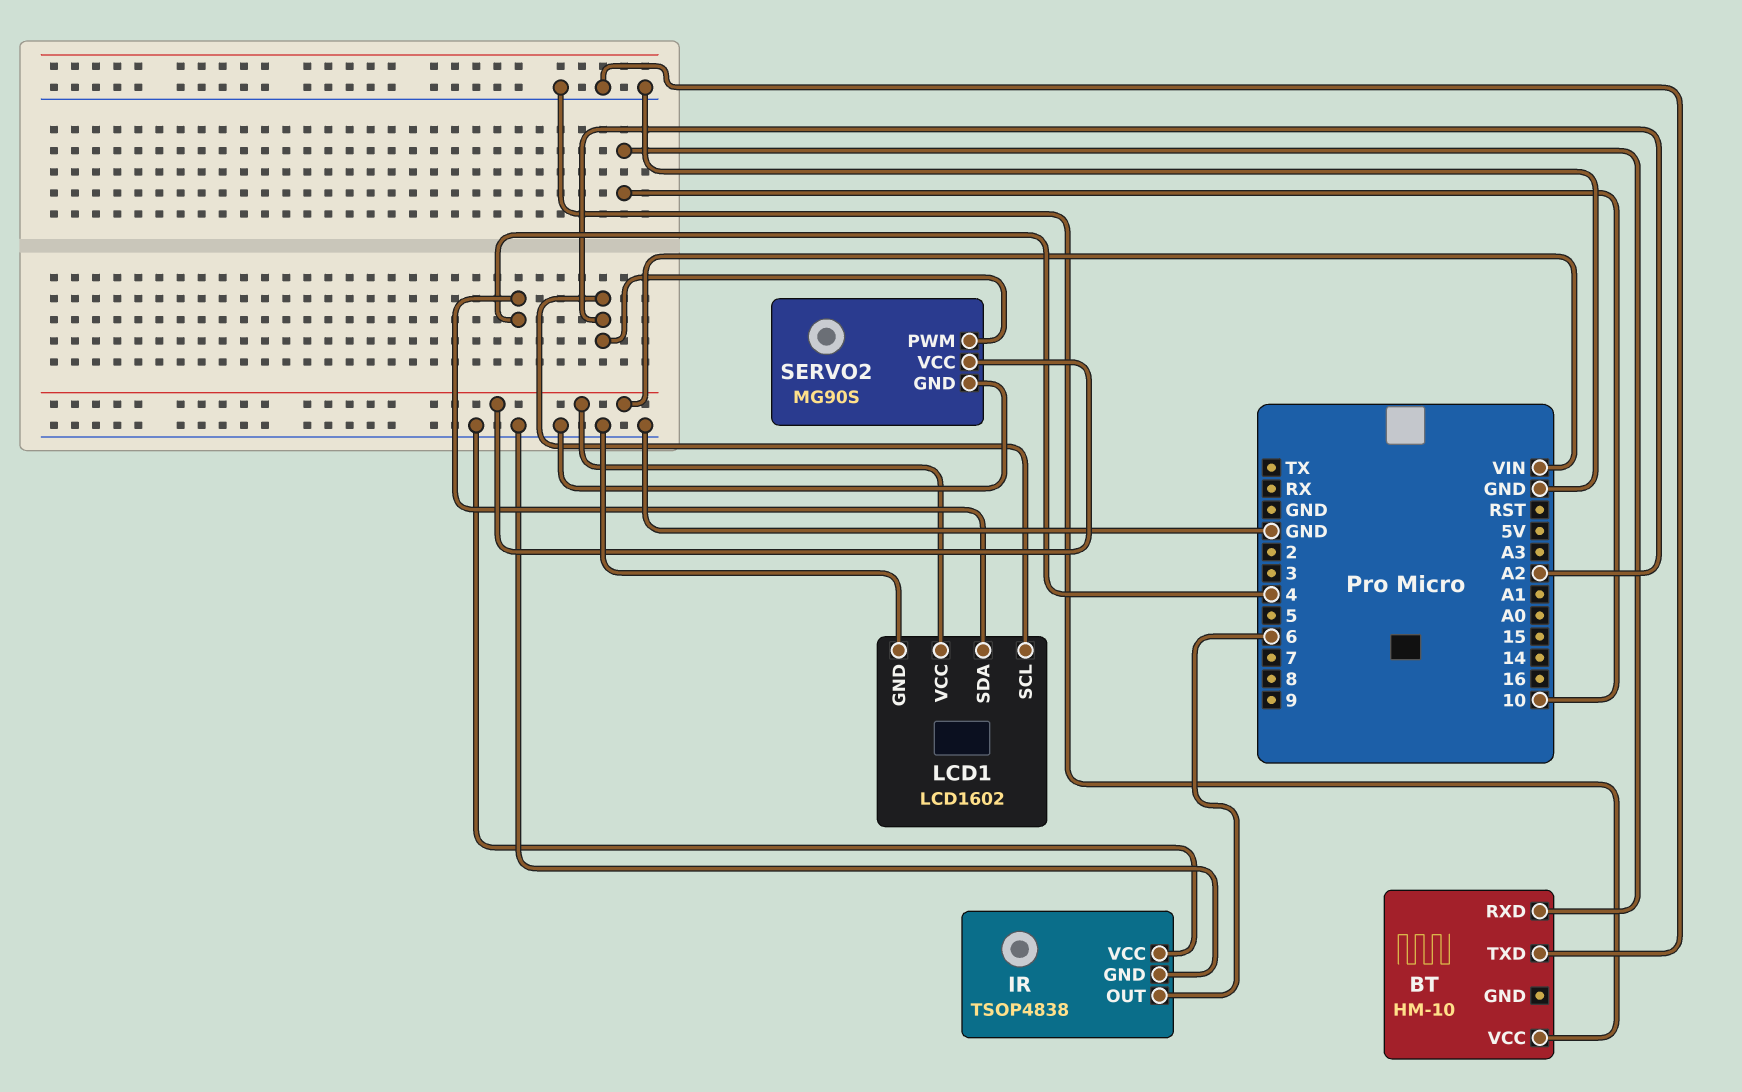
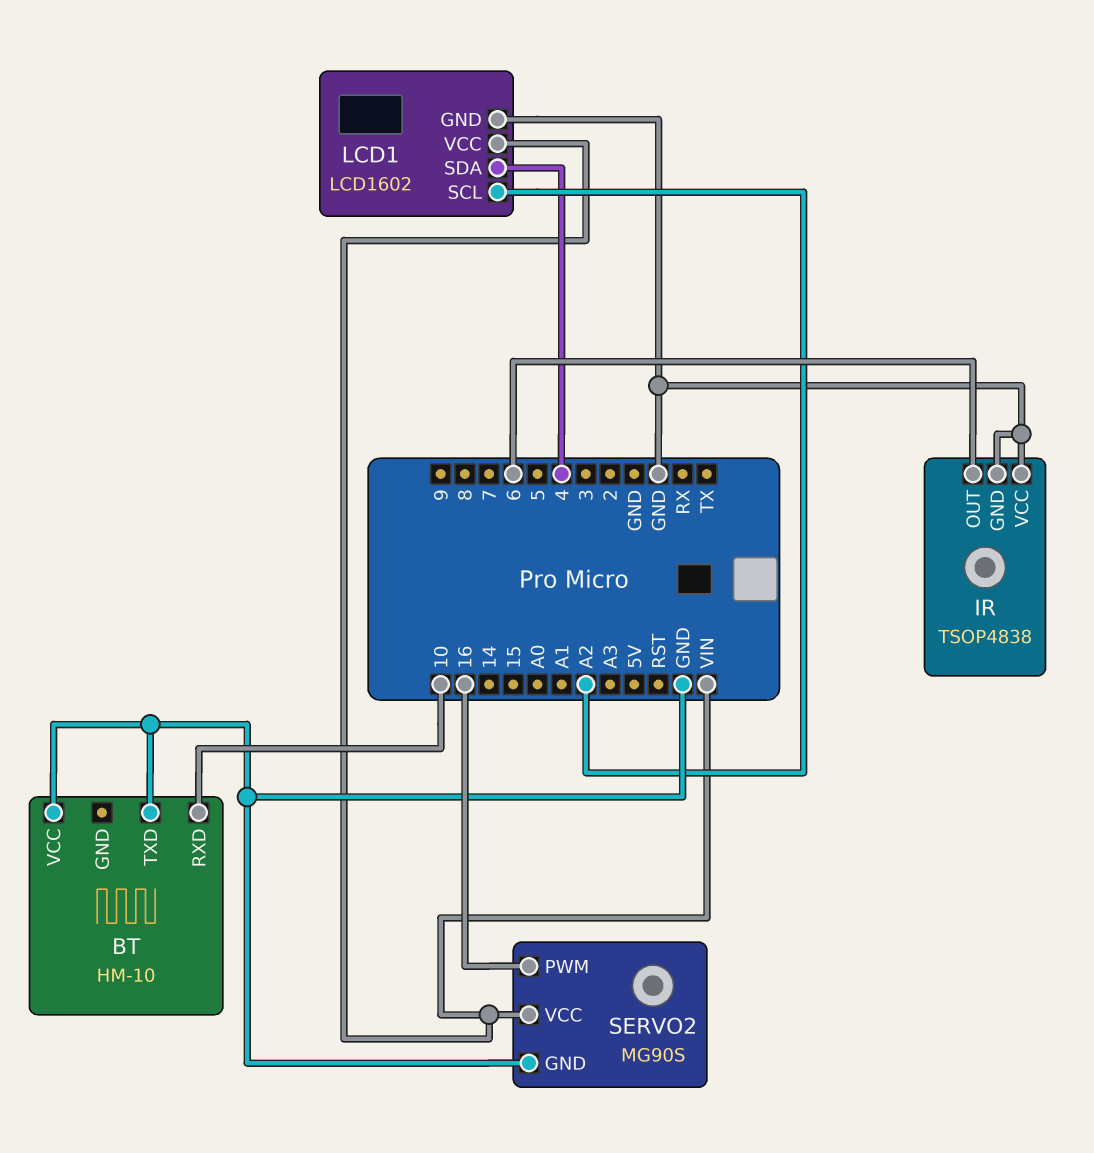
SERVO2 pin PWM: A2 -> 16

